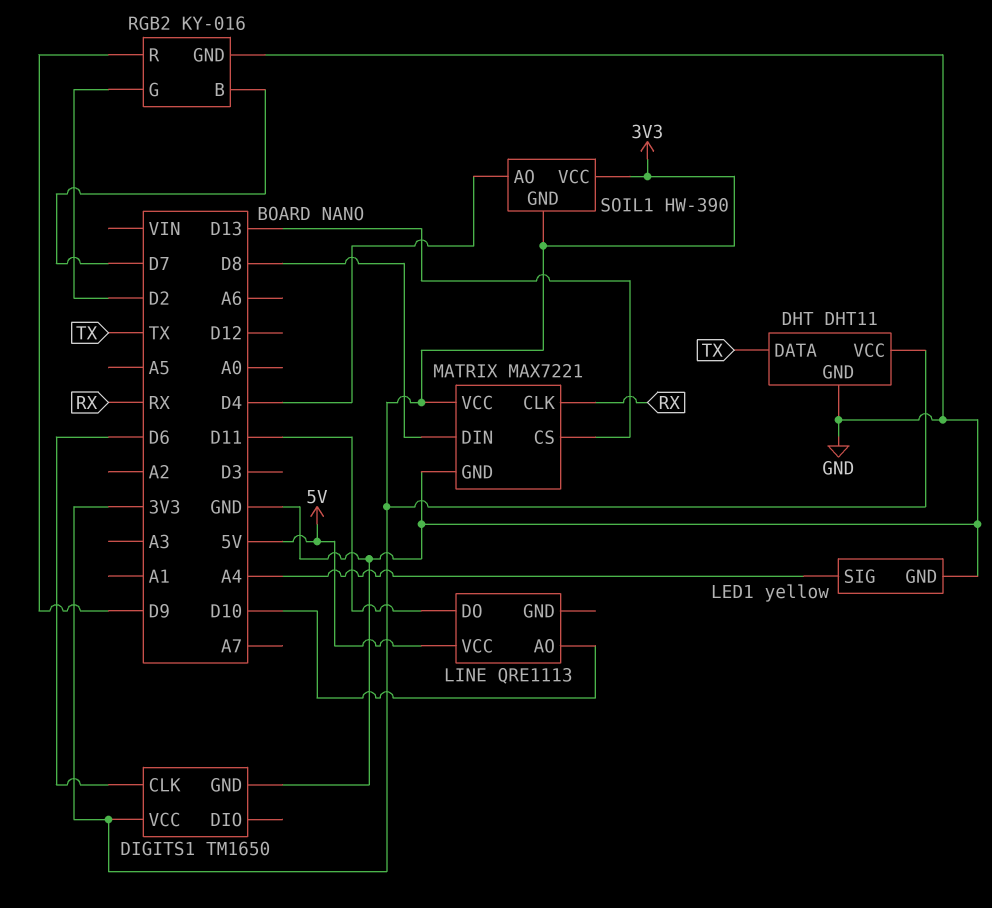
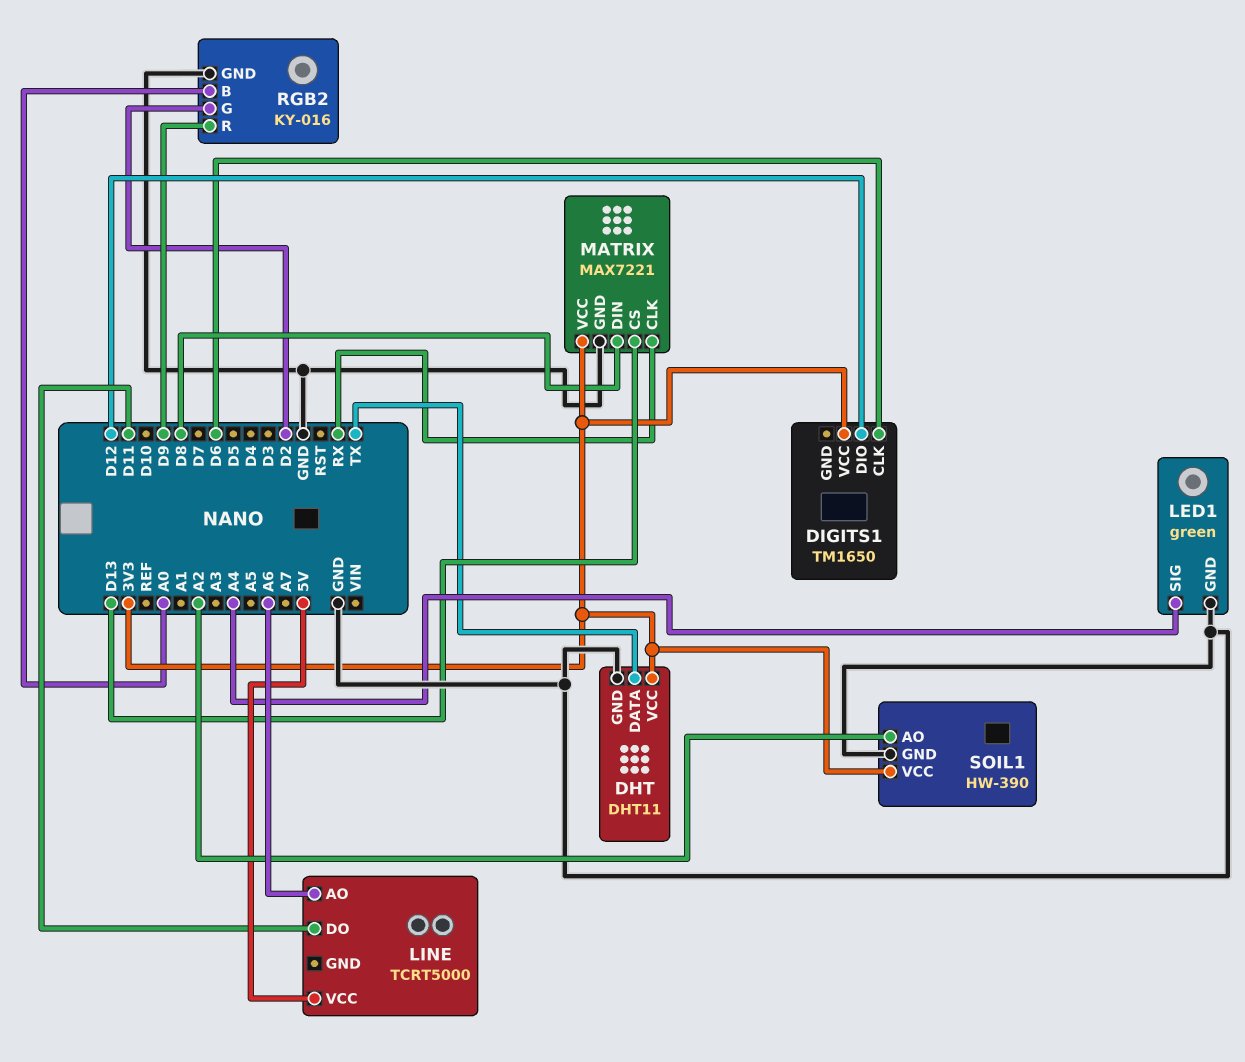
DIGITS1 pin DIO: none -> D12
DIGITS1 pin GND: GND -> none
LED1: yellow -> green
LINE: QRE1113 -> TCRT5000
LINE pin AO: D10 -> A6
RGB2 pin B: D7 -> A0
SOIL1 pin AO: D4 -> A2
SOIL1 pin GND: 3V3 -> GND

